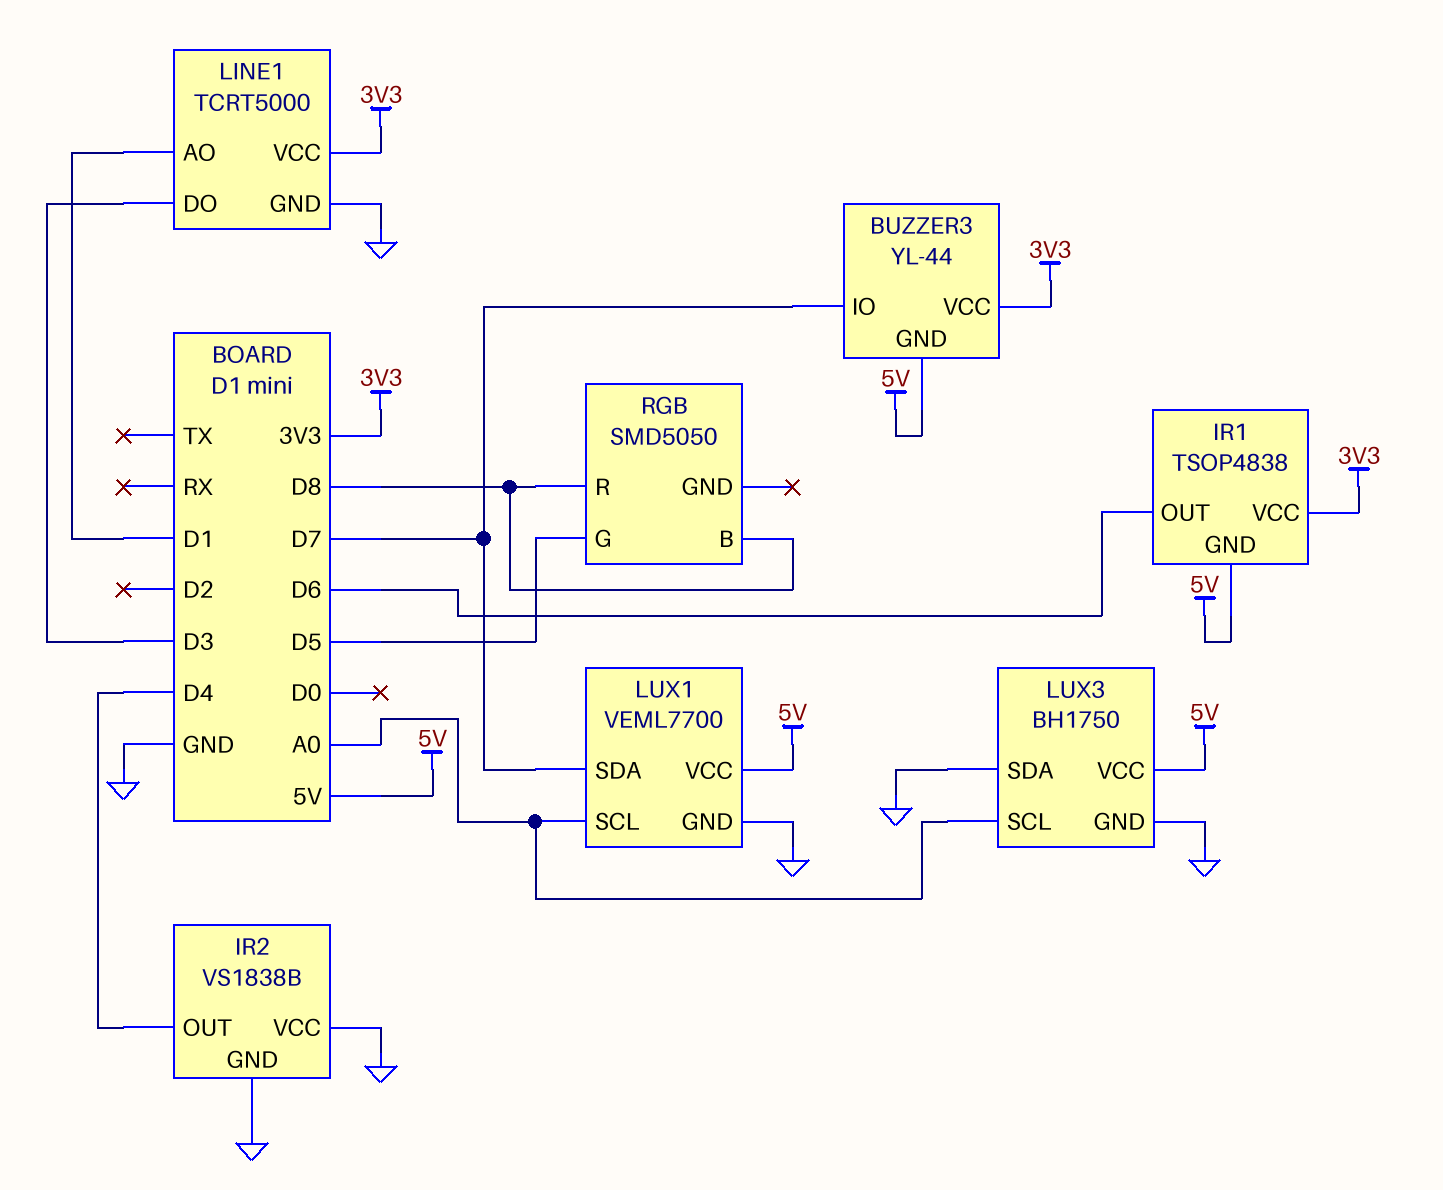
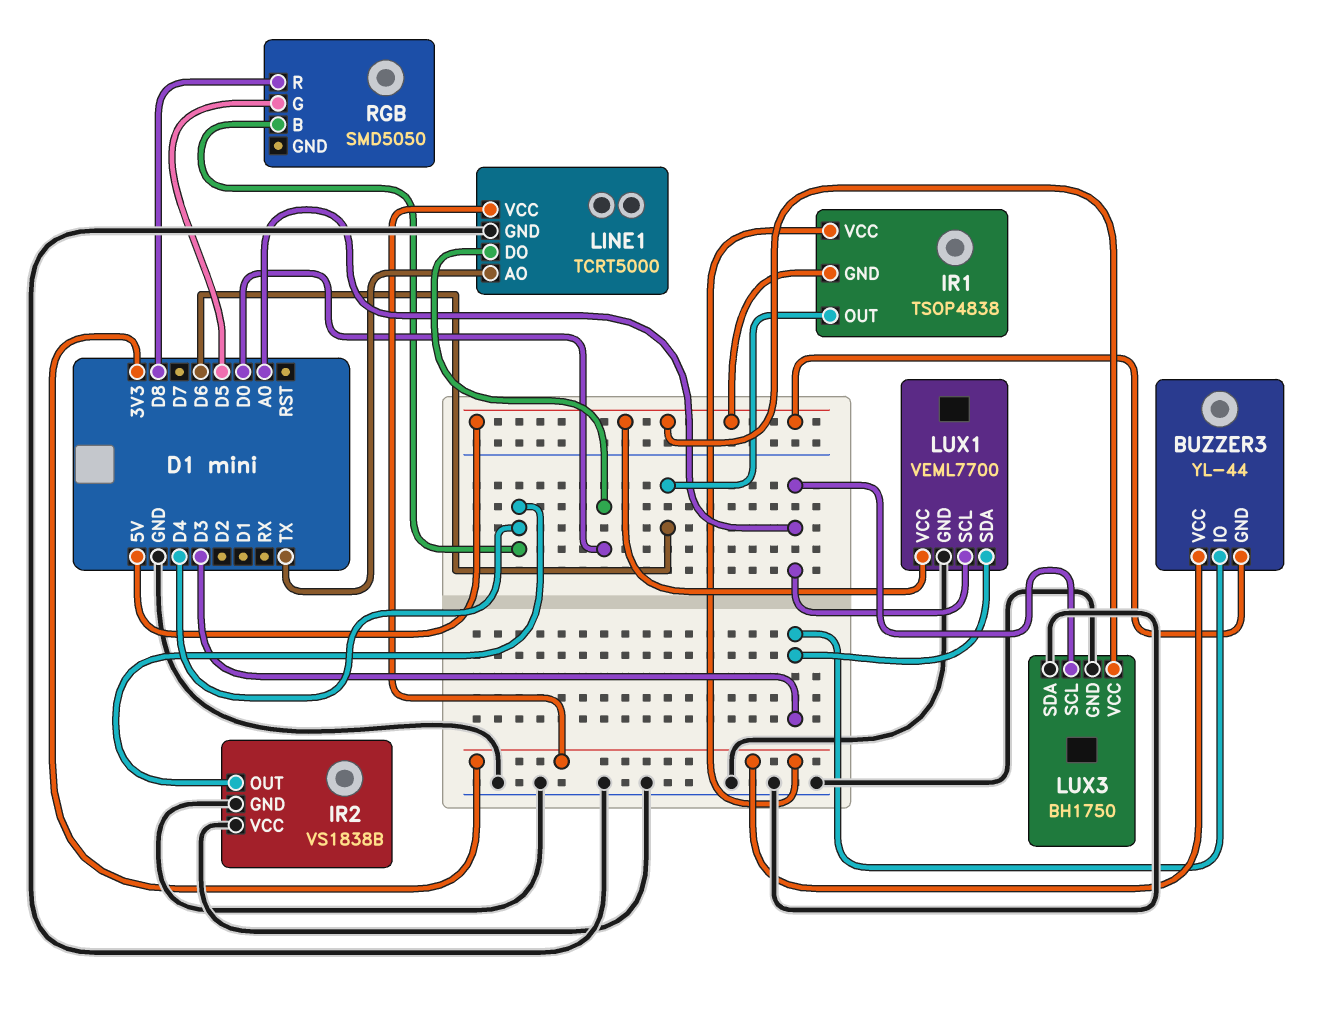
BUZZER3 pin IO: D7 -> D3
LINE1 pin AO: D1 -> TX
LINE1 pin DO: D3 -> D0
LUX1 pin SDA: D7 -> D3
RGB pin B: D8 -> D4

